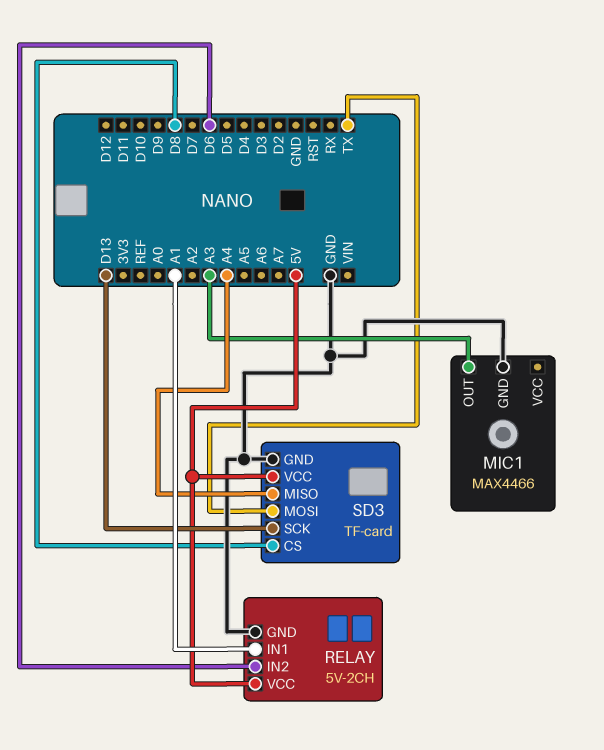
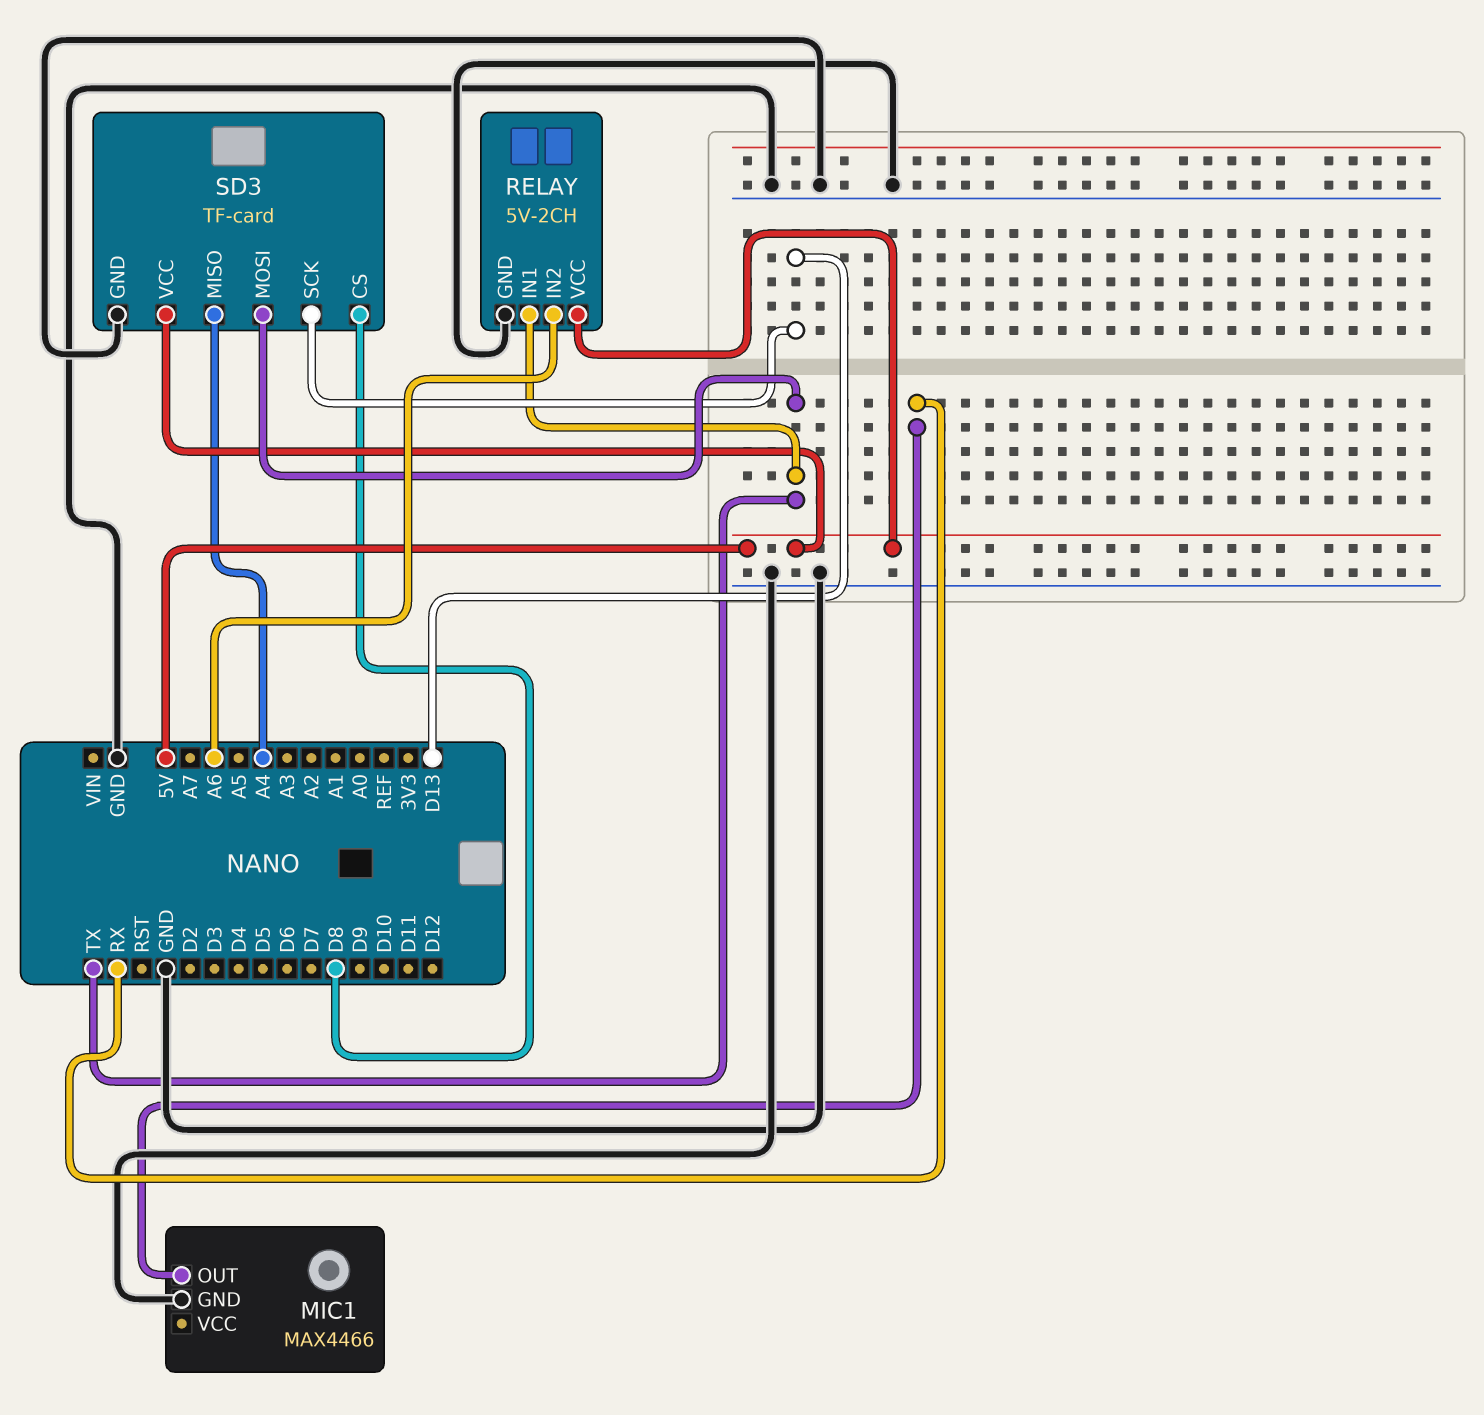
MIC1 pin OUT: A3 -> RX
RELAY pin IN1: A1 -> TX
RELAY pin IN2: D6 -> A6

